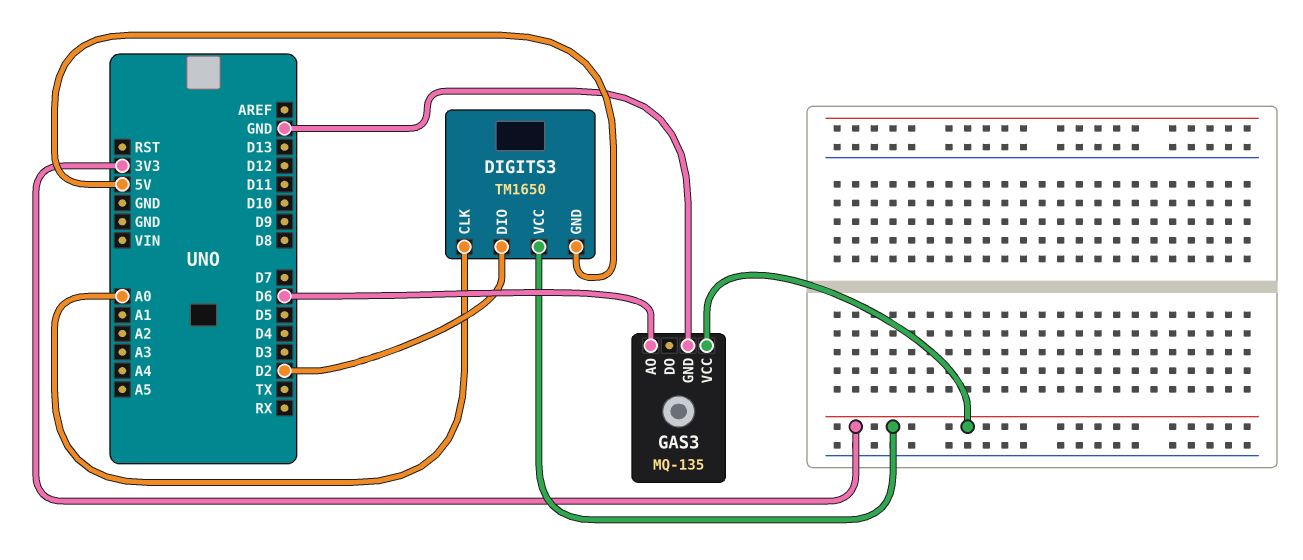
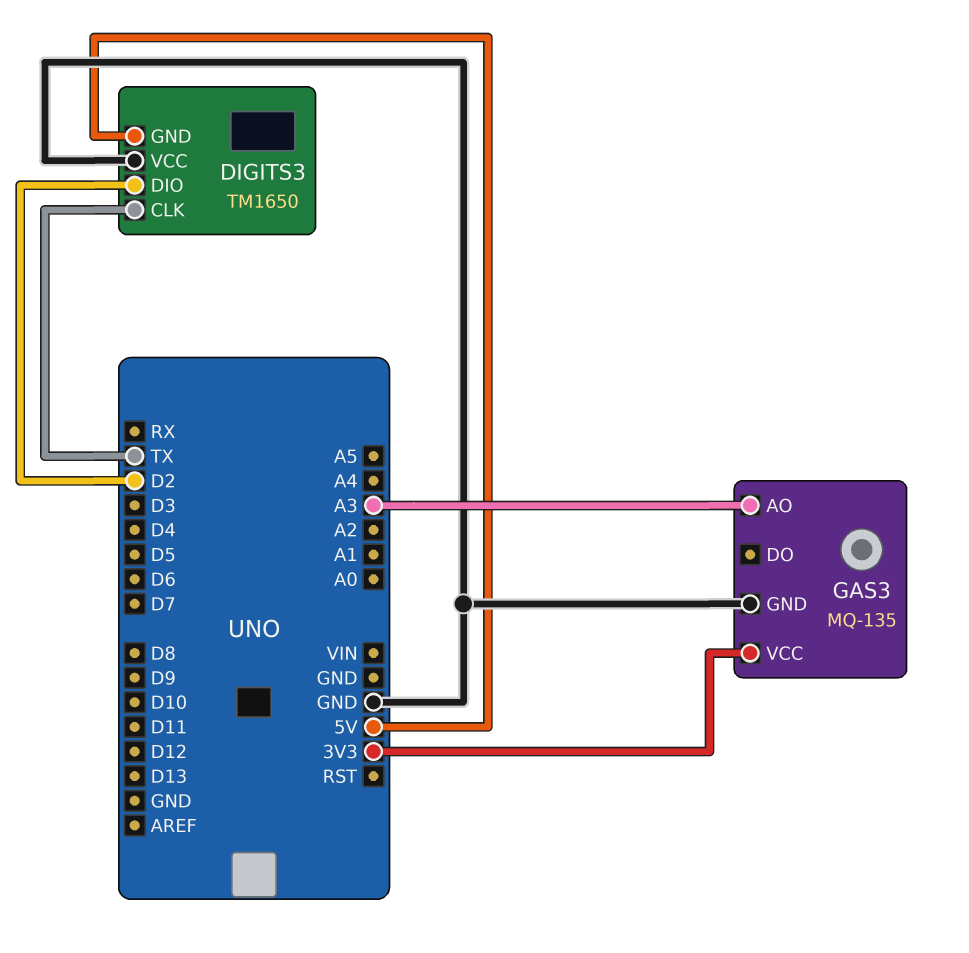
DIGITS3 pin CLK: A0 -> TX
DIGITS3 pin VCC: 3V3 -> GND
GAS3 pin AO: D6 -> A3

